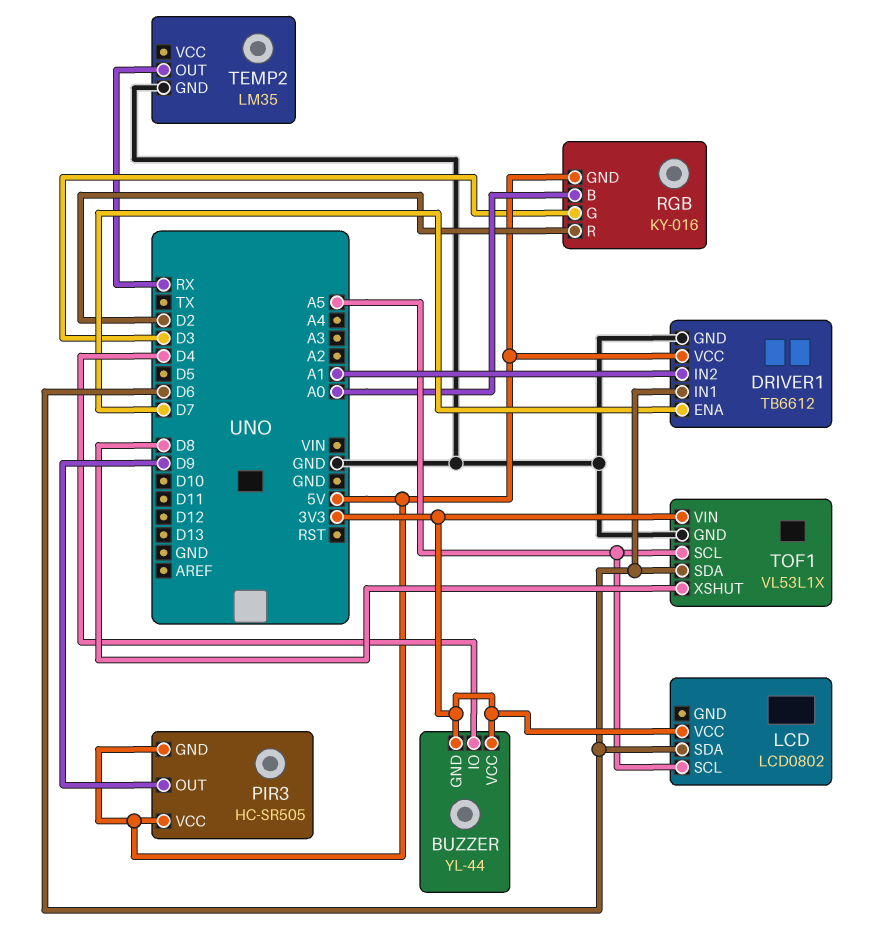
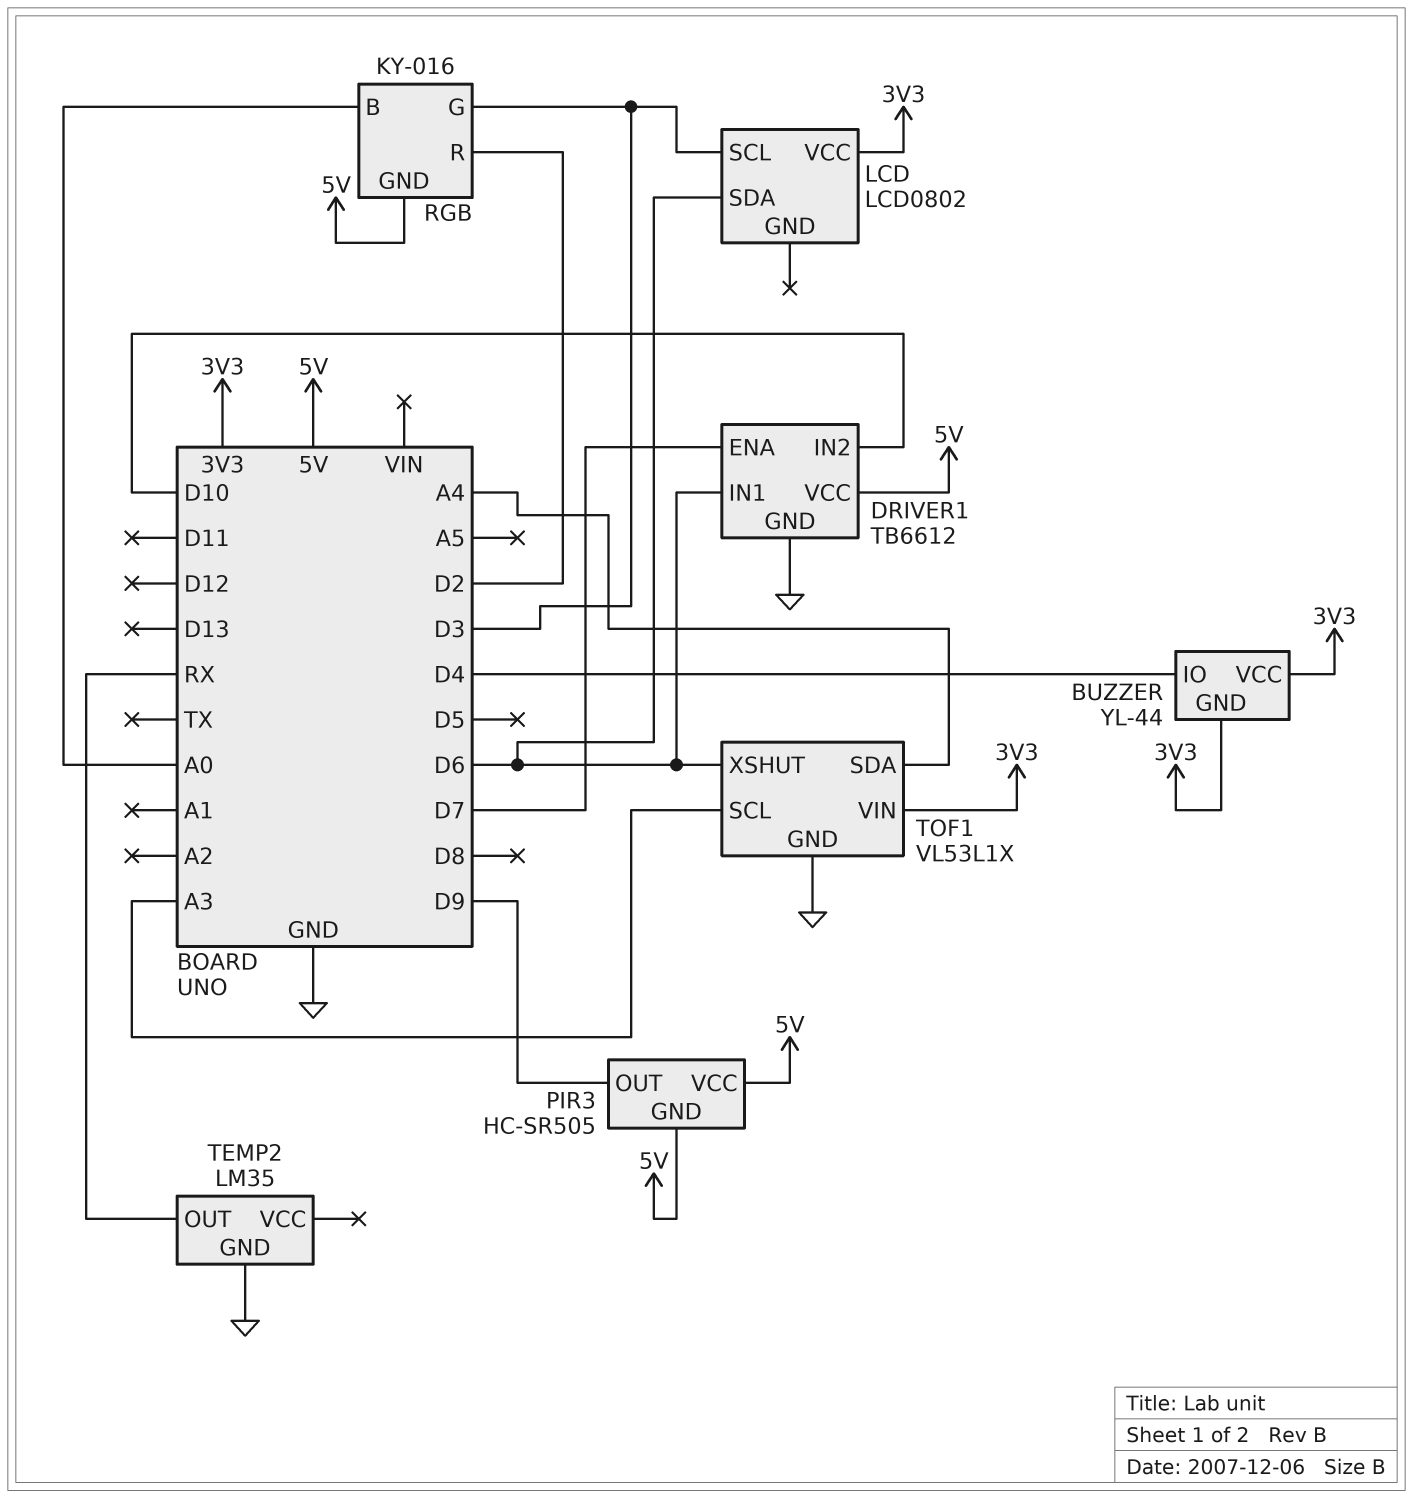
DRIVER1 pin IN2: A1 -> D10
LCD pin SCL: A5 -> D3
TOF1 pin SCL: A5 -> A3
TOF1 pin SDA: D6 -> A4
TOF1 pin XSHUT: D8 -> D6

